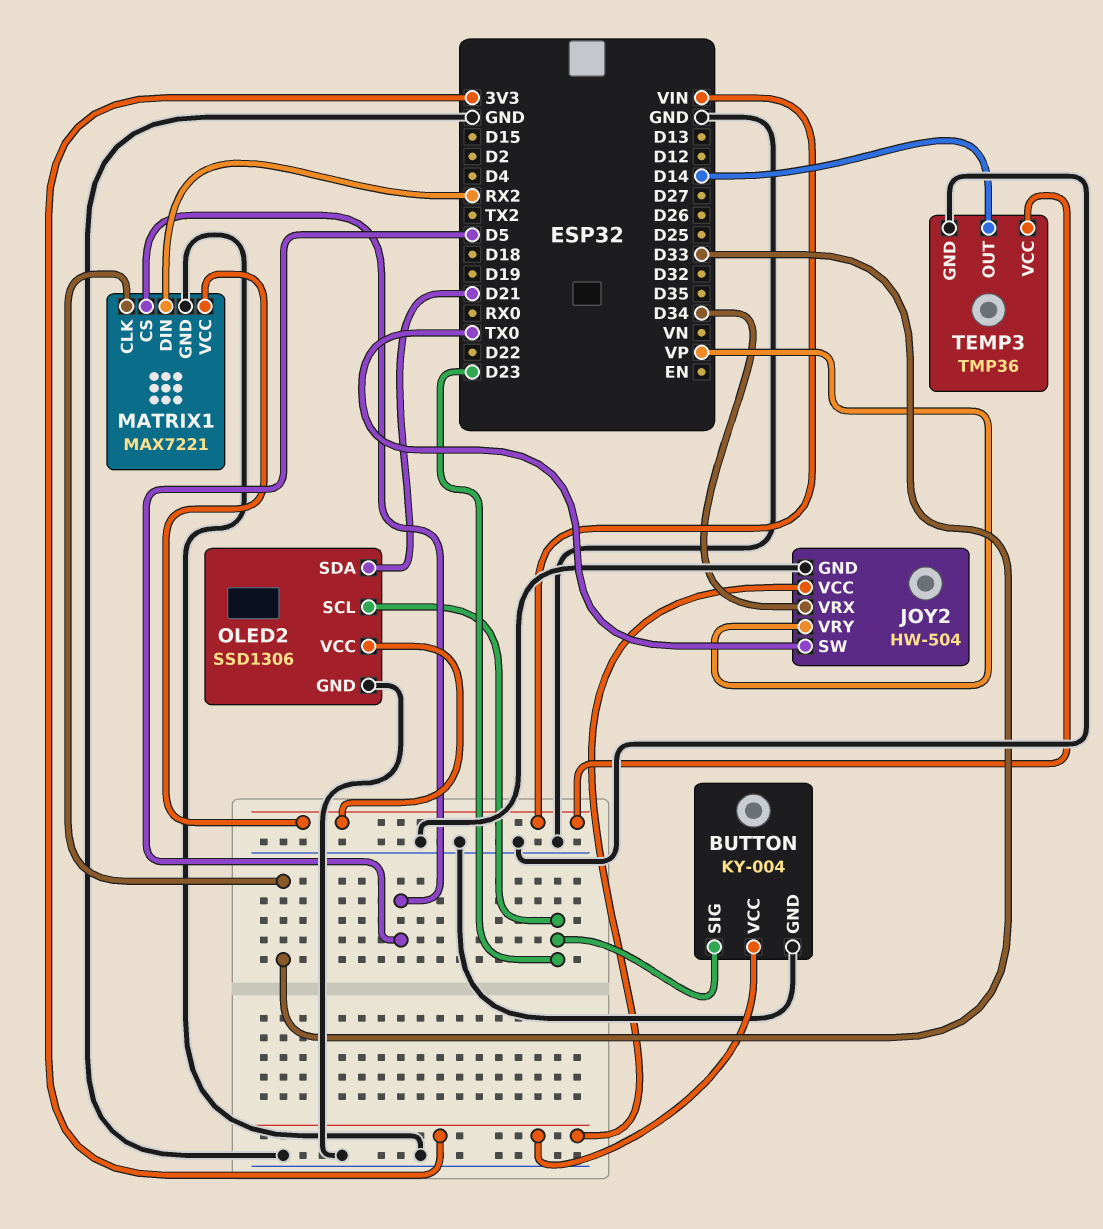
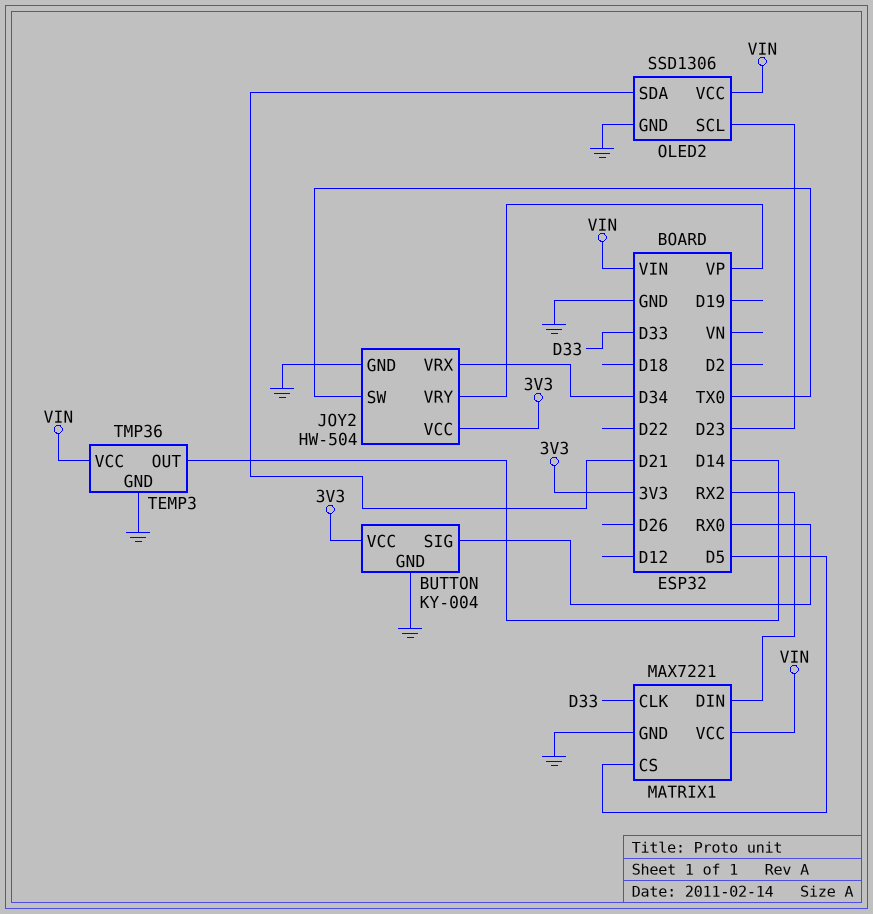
BUTTON pin SIG: D23 -> RX0

